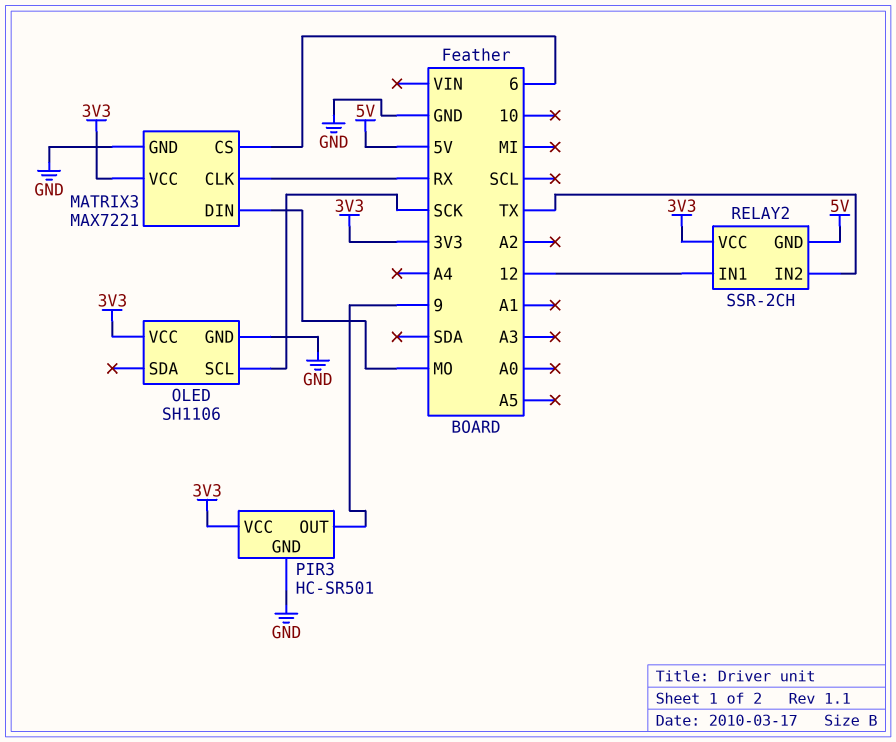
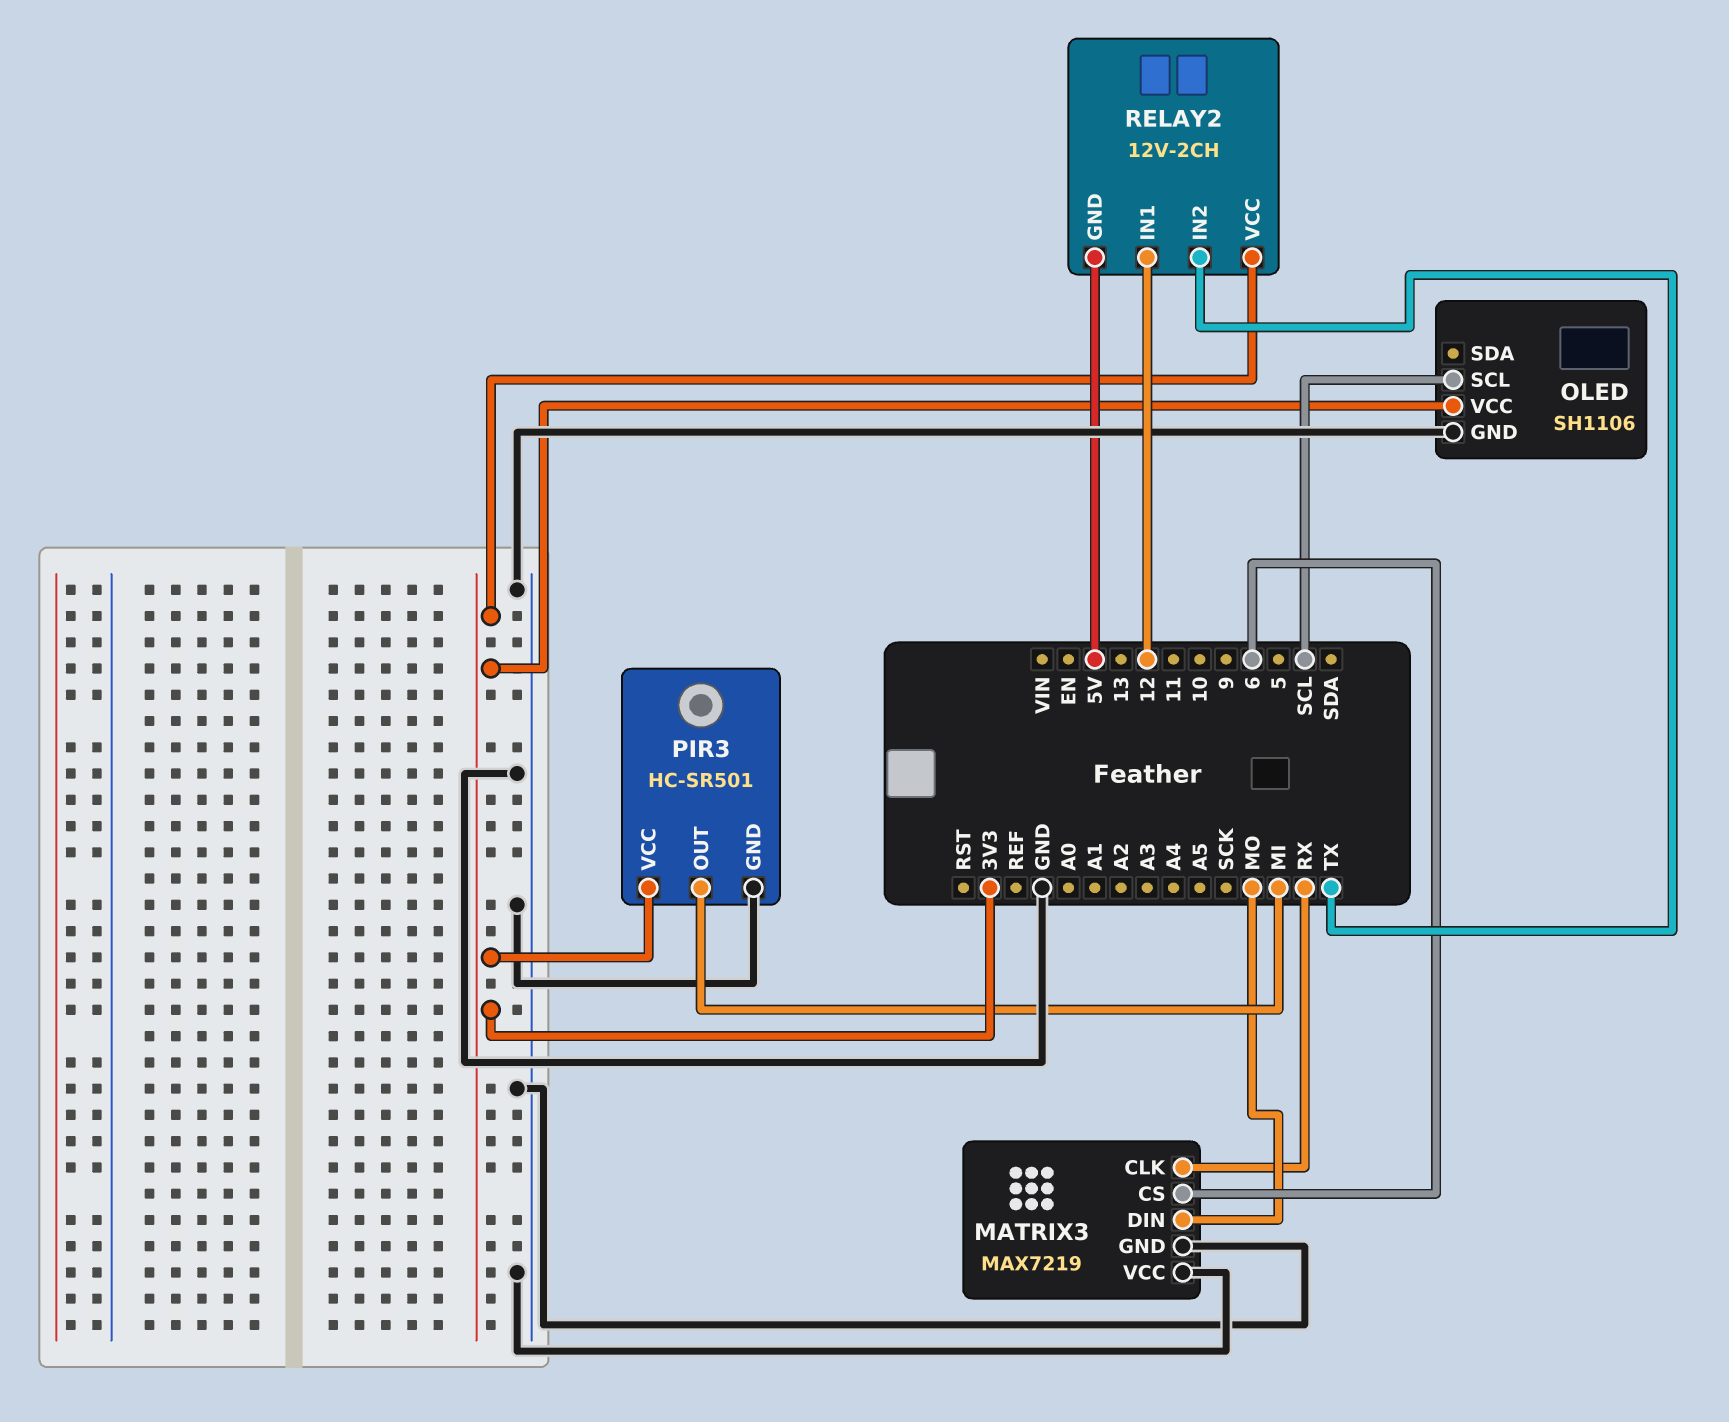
MATRIX3: MAX7221 -> MAX7219
MATRIX3 pin VCC: 3V3 -> GND
OLED pin SCL: SCK -> SCL
PIR3 pin OUT: 9 -> MI
RELAY2: SSR-2CH -> 12V-2CH

